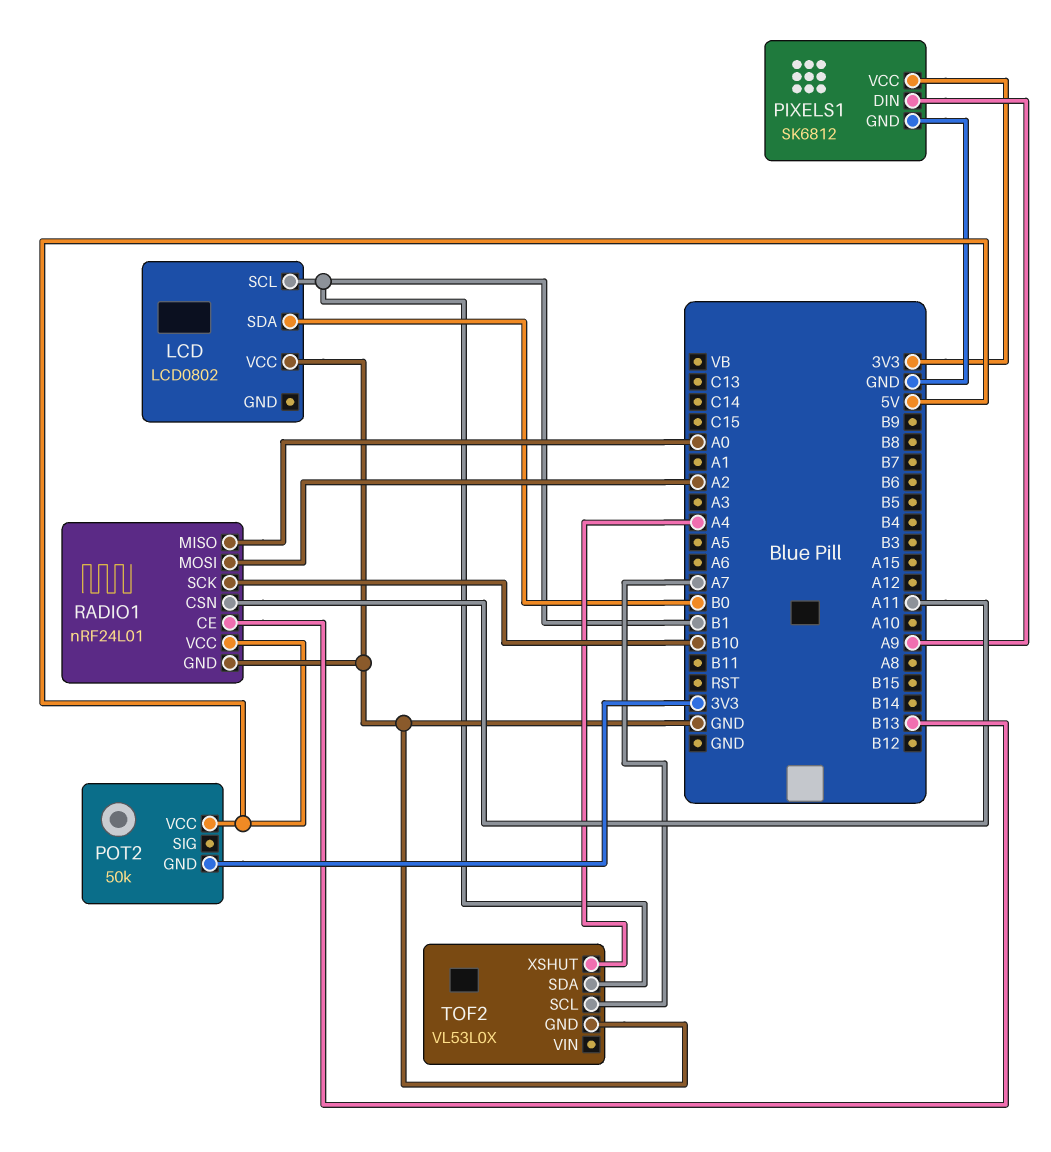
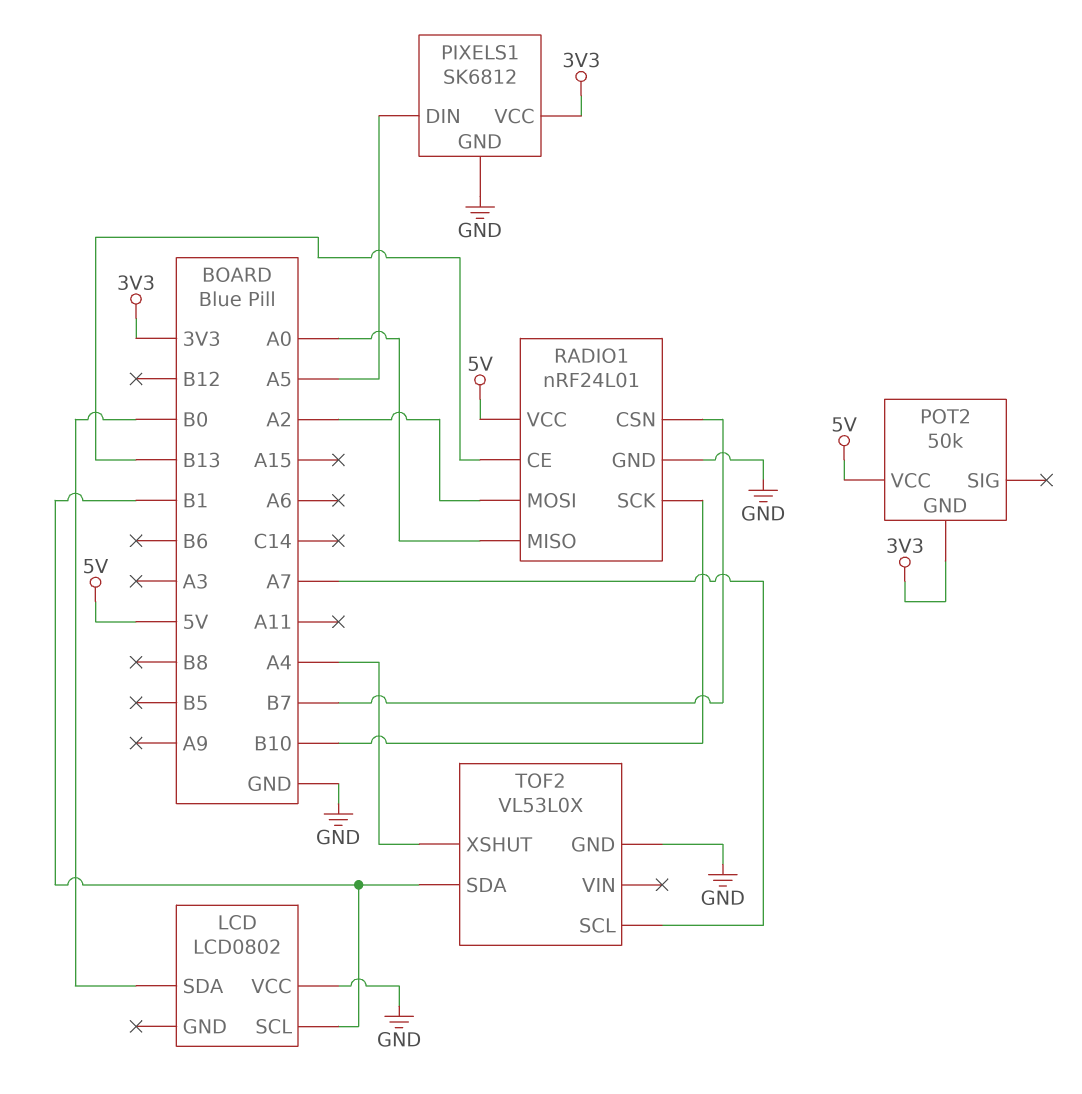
PIXELS1 pin DIN: A9 -> A5
RADIO1 pin CSN: A11 -> B7

